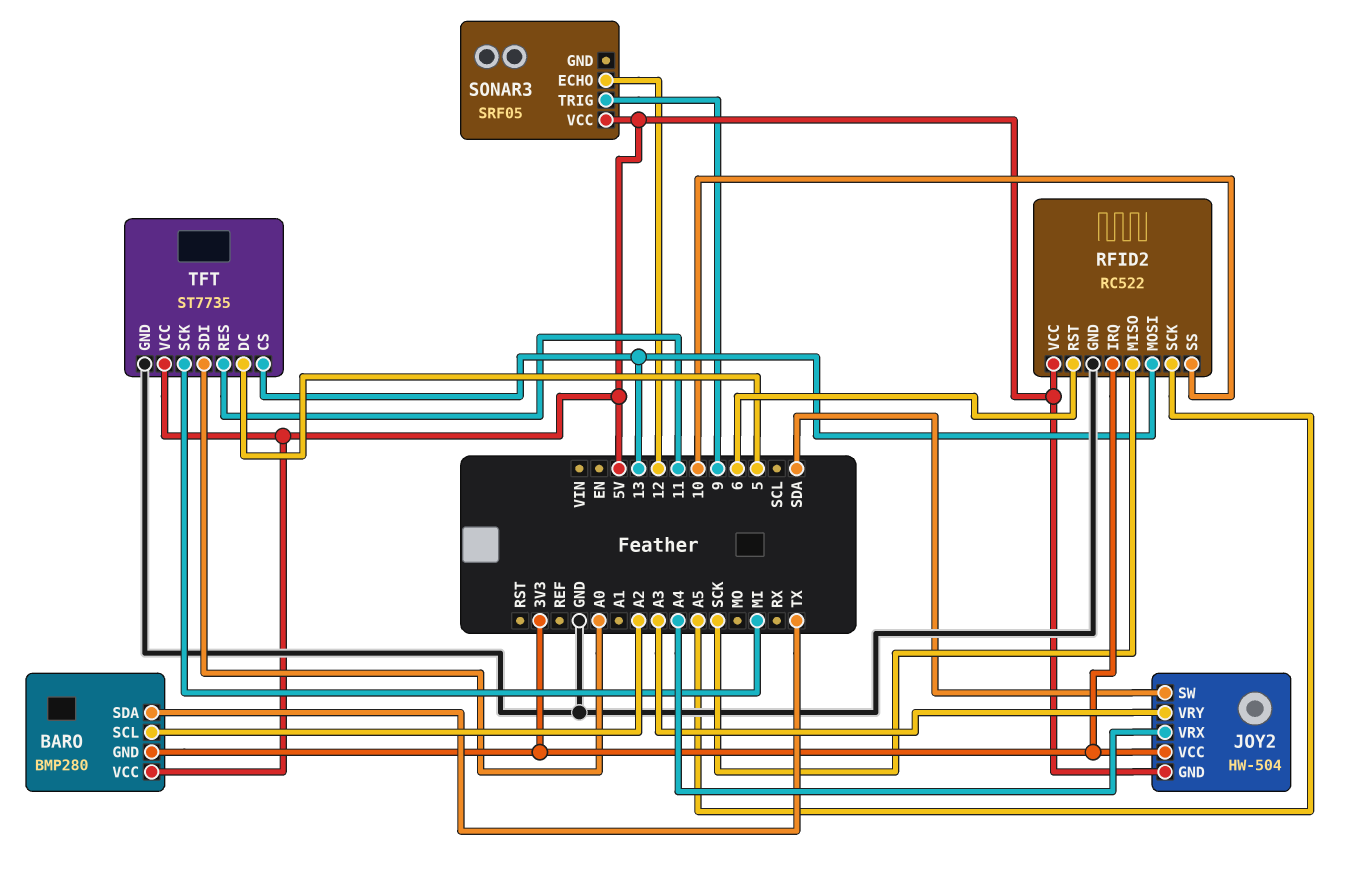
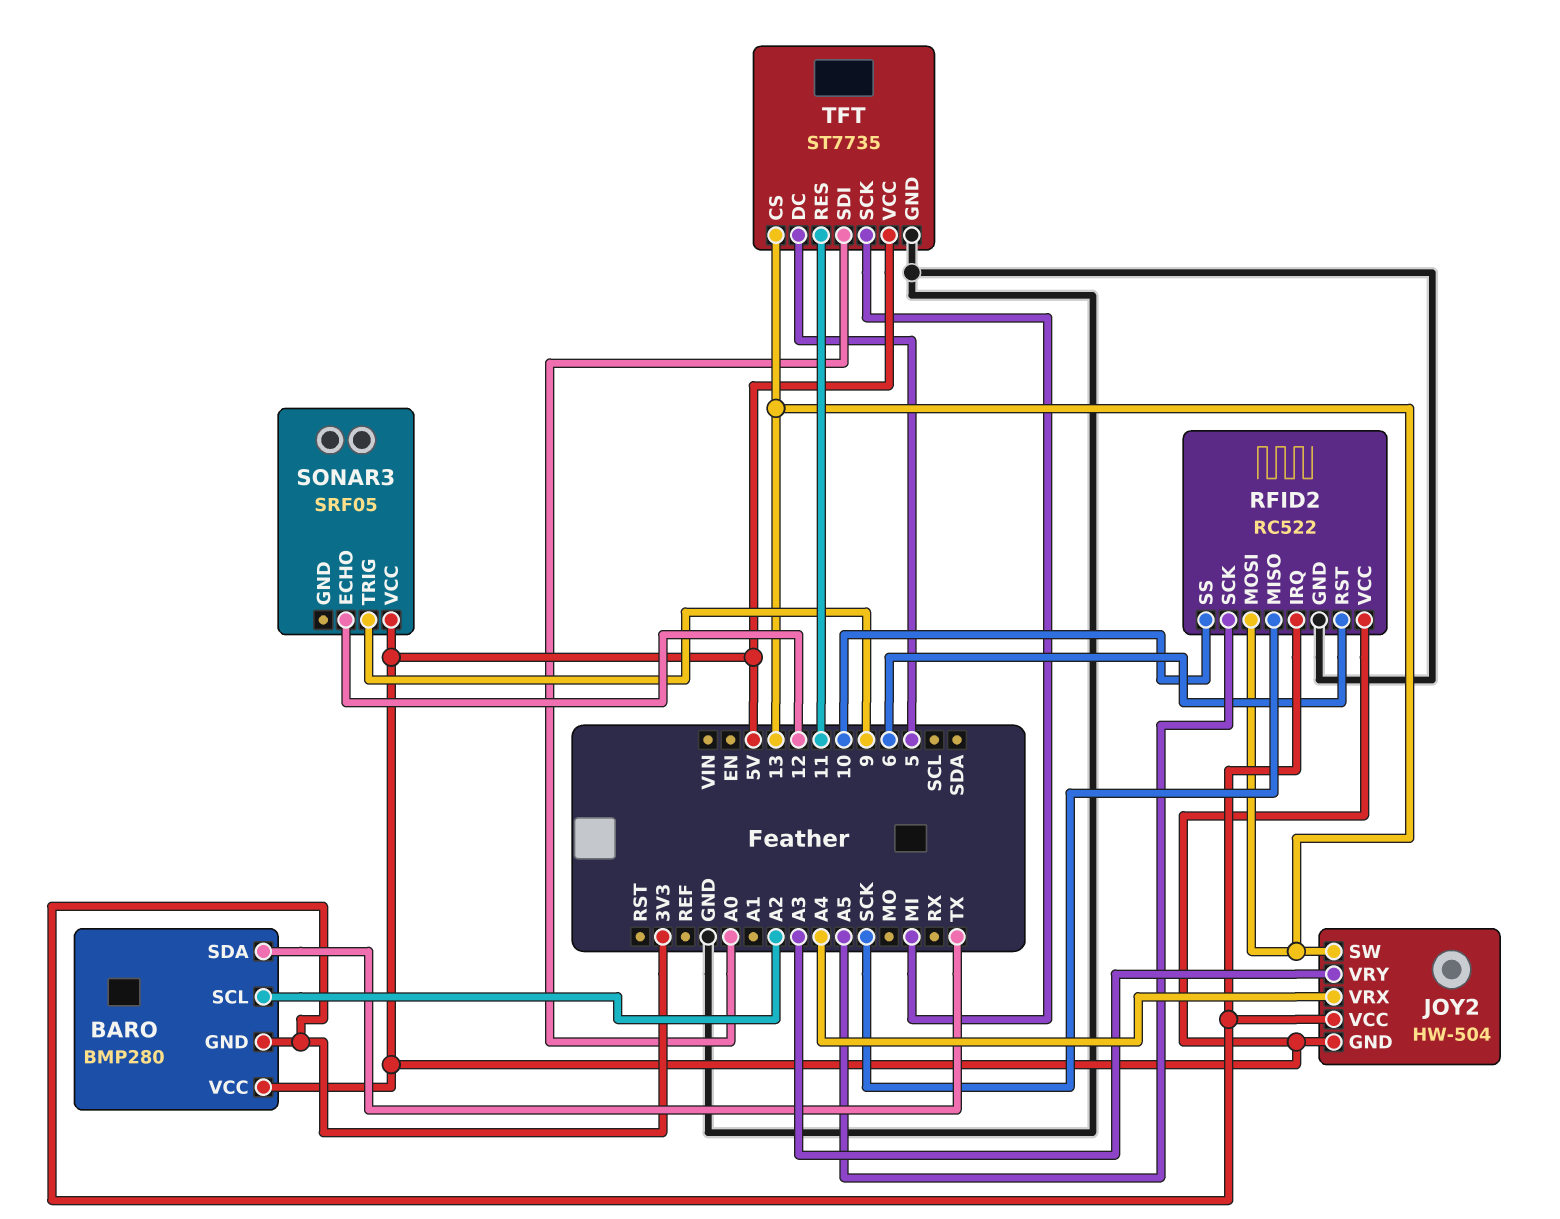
JOY2 pin SW: SDA -> 13

